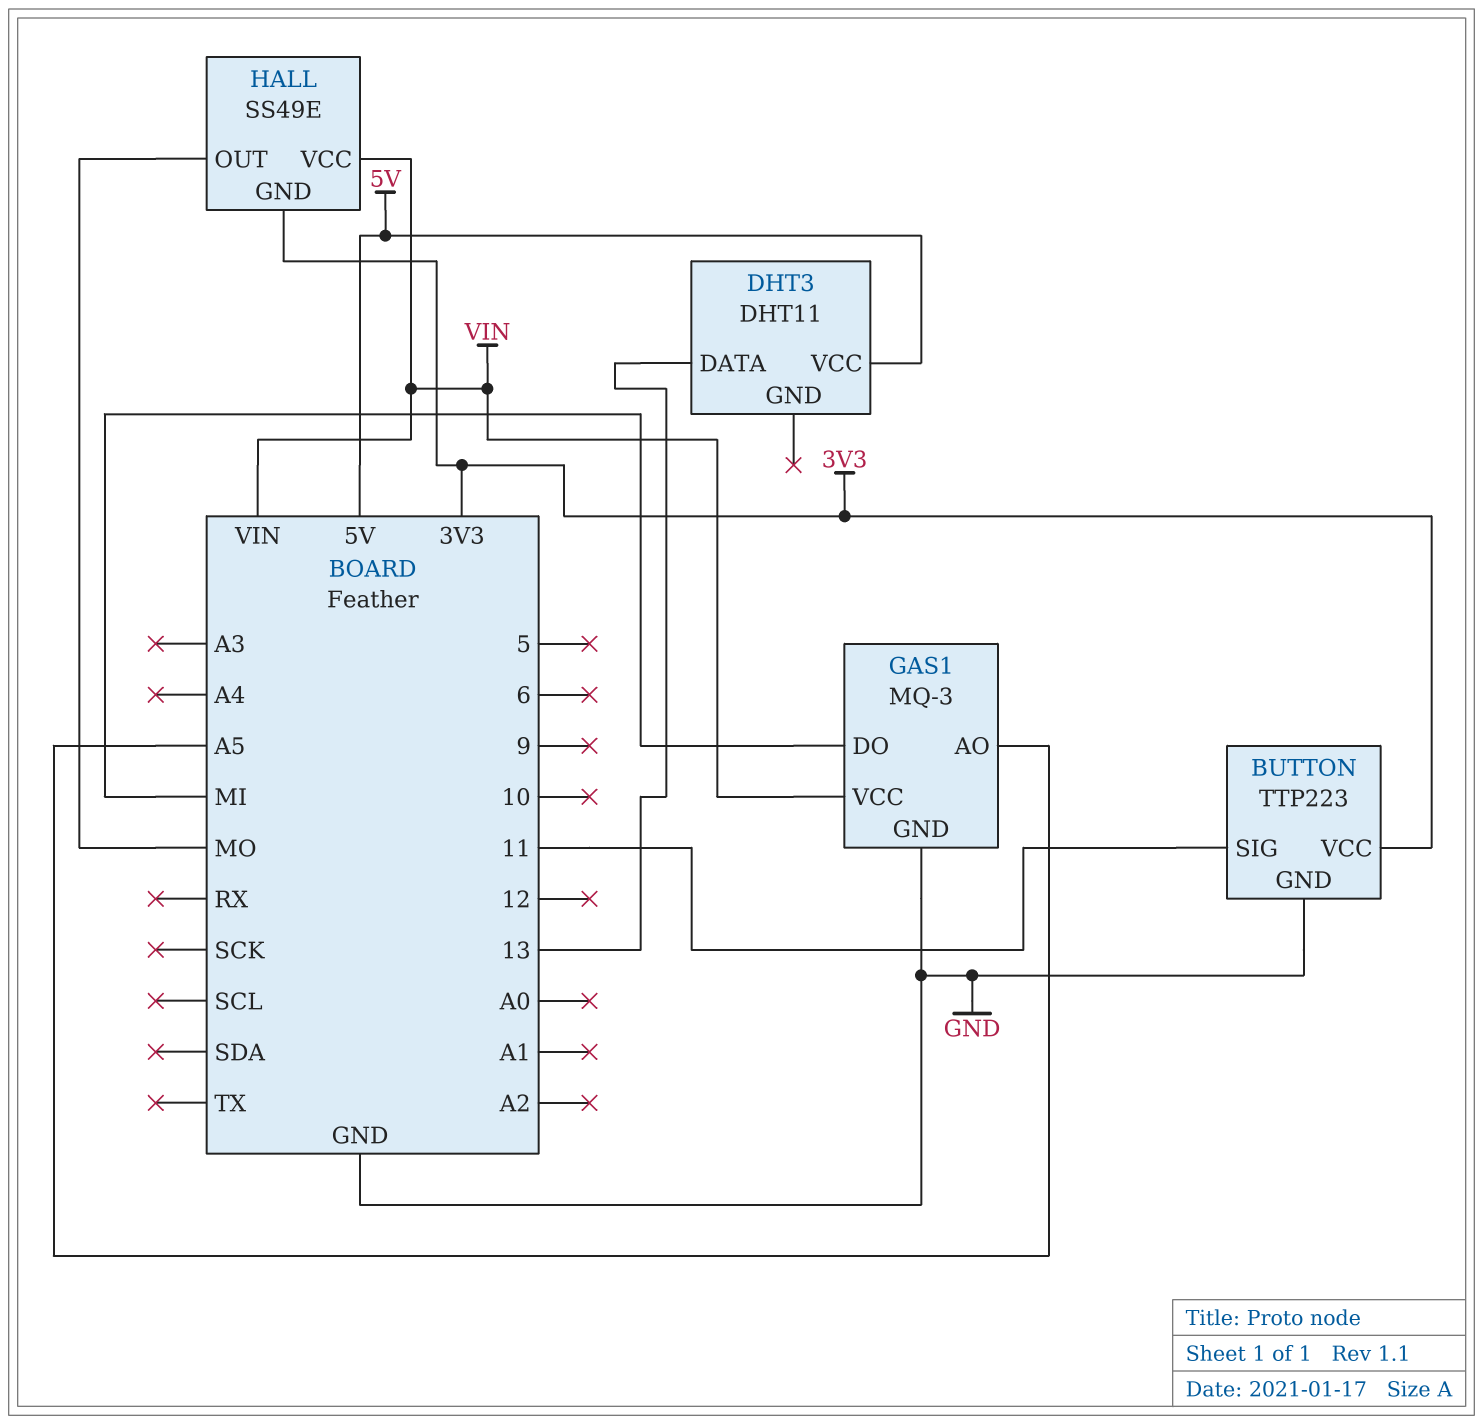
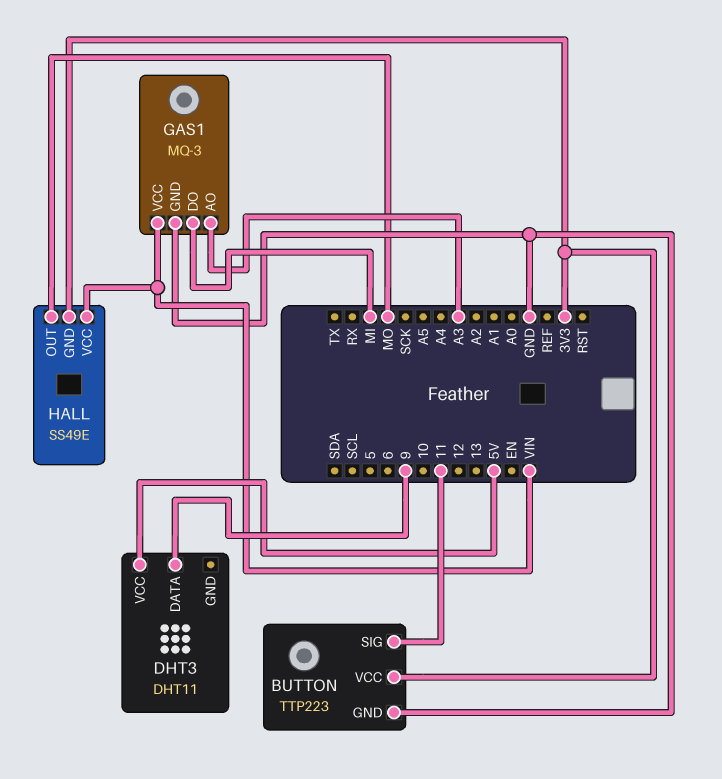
DHT3 pin DATA: 13 -> 9
GAS1 pin AO: A5 -> A3

